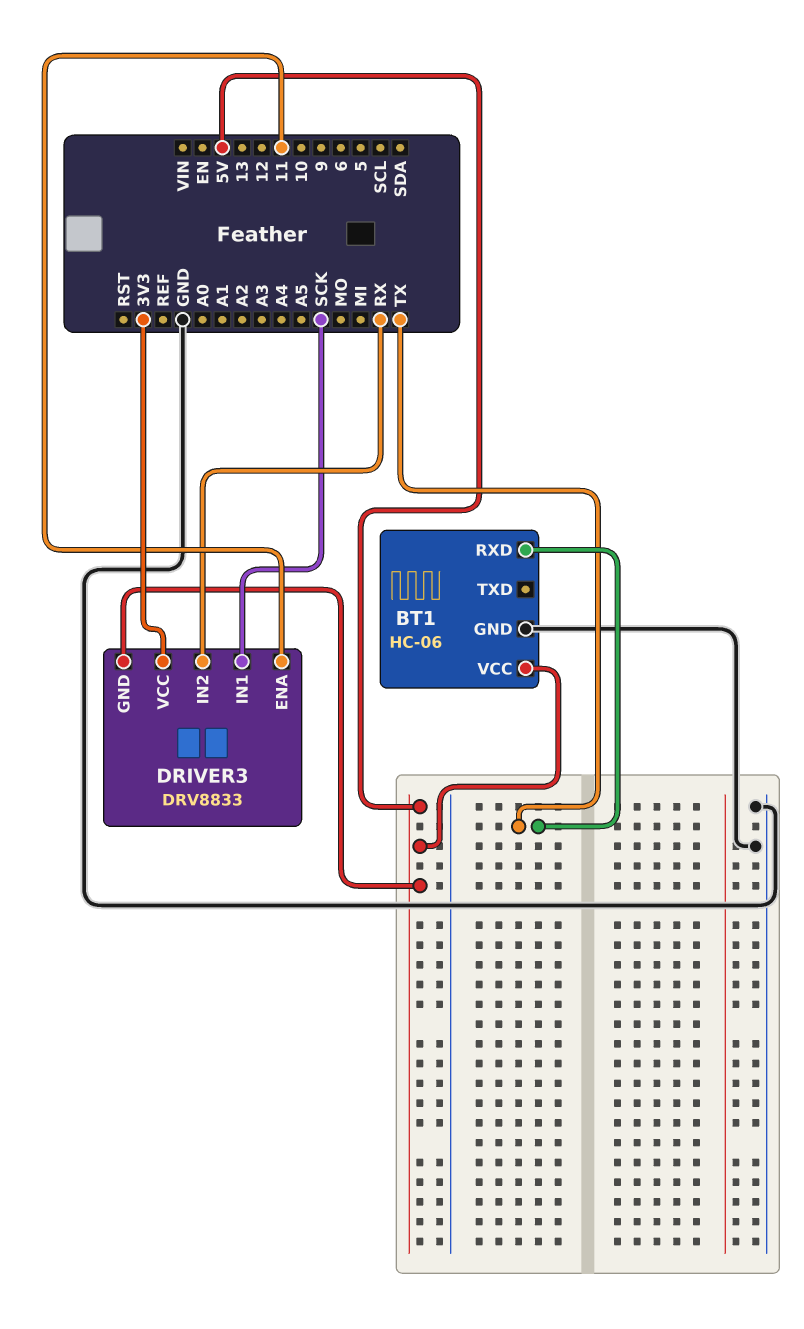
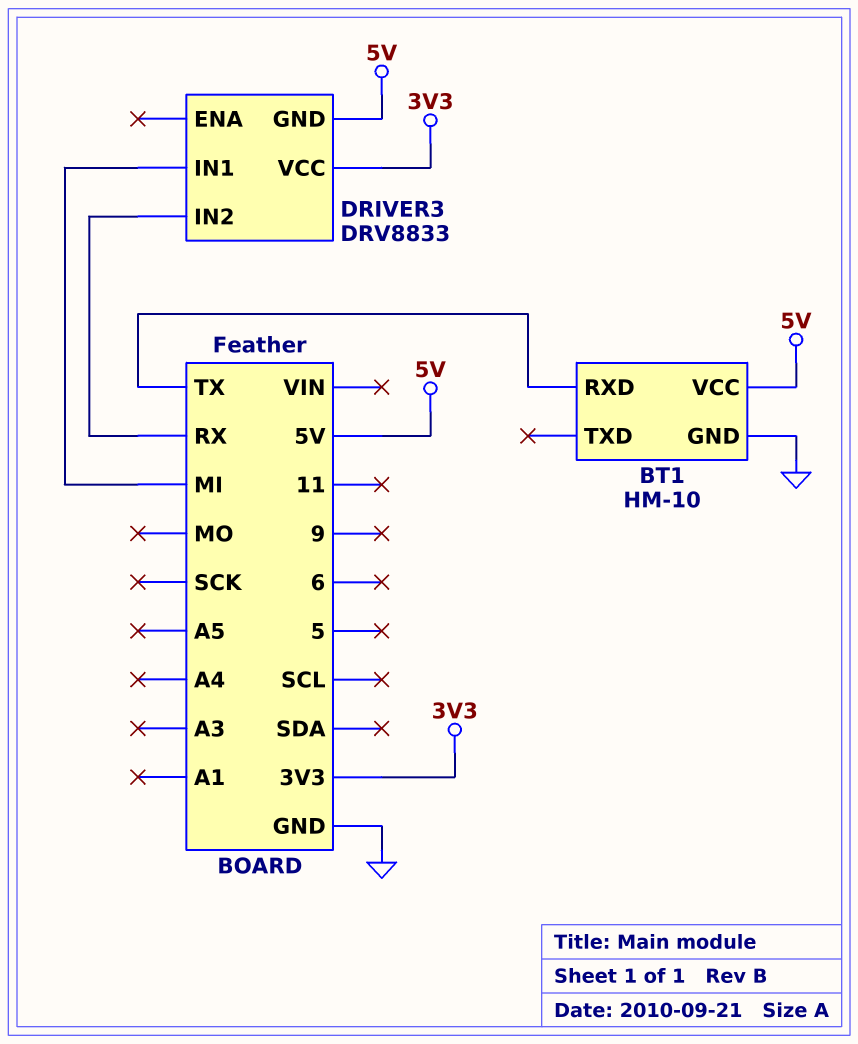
BT1: HC-06 -> HM-10
DRIVER3 pin ENA: 11 -> none
DRIVER3 pin IN1: SCK -> MI

